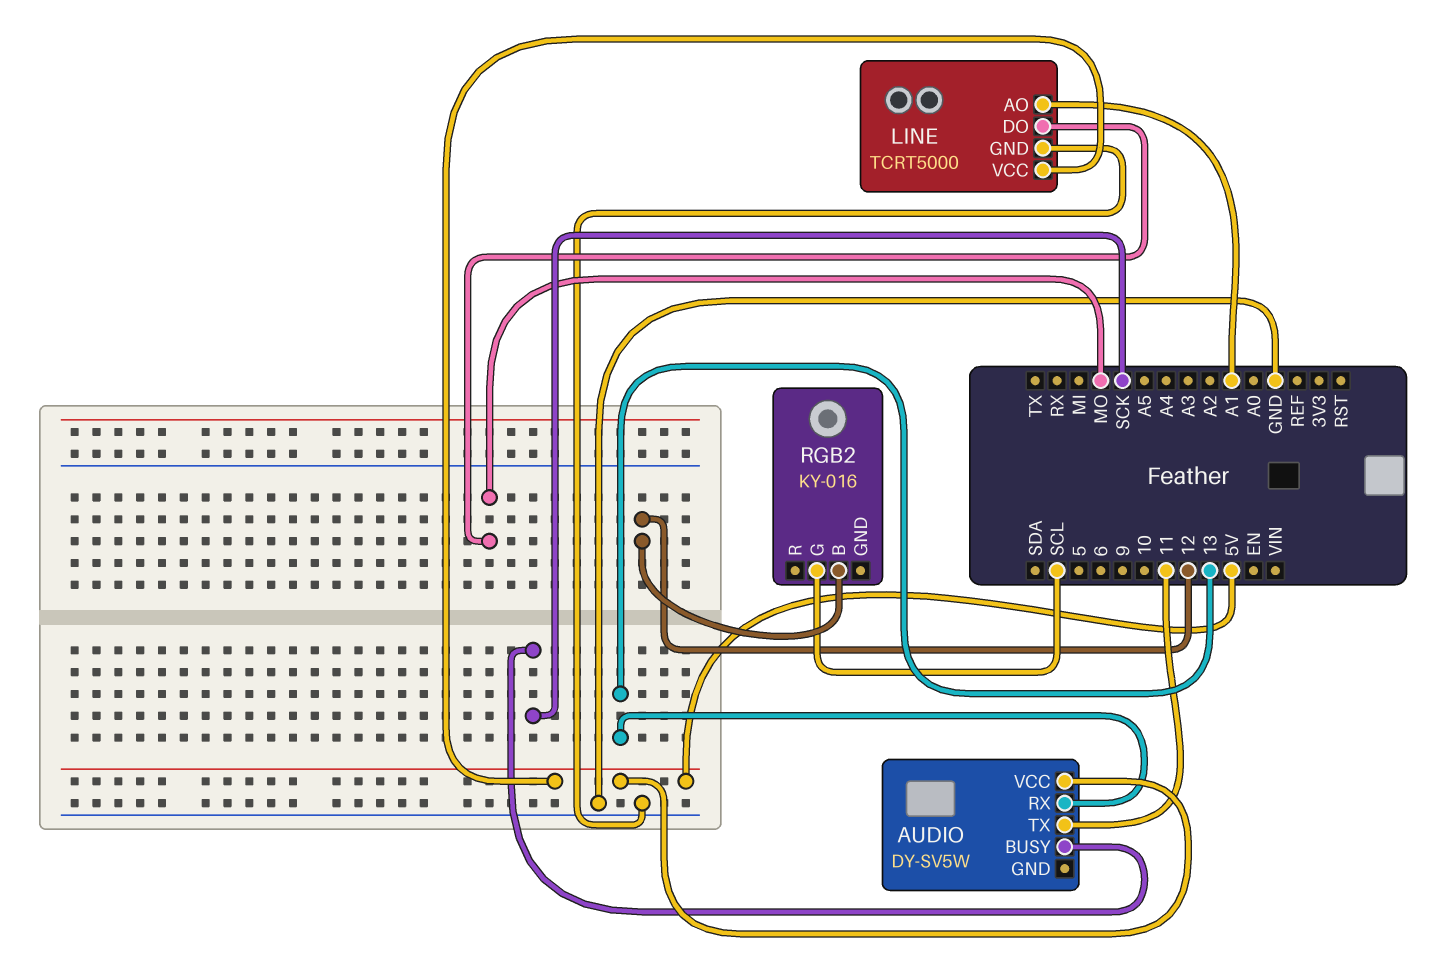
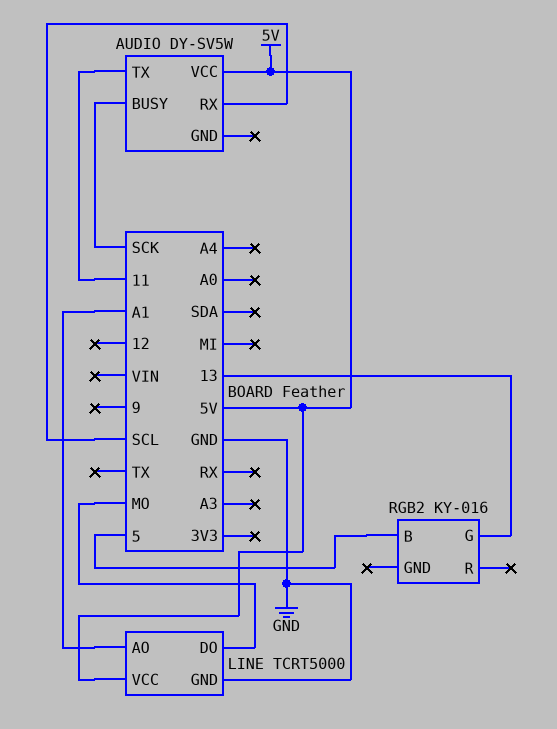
AUDIO pin RX: 13 -> SCL
RGB2 pin B: 12 -> 5
RGB2 pin G: SCL -> 13

